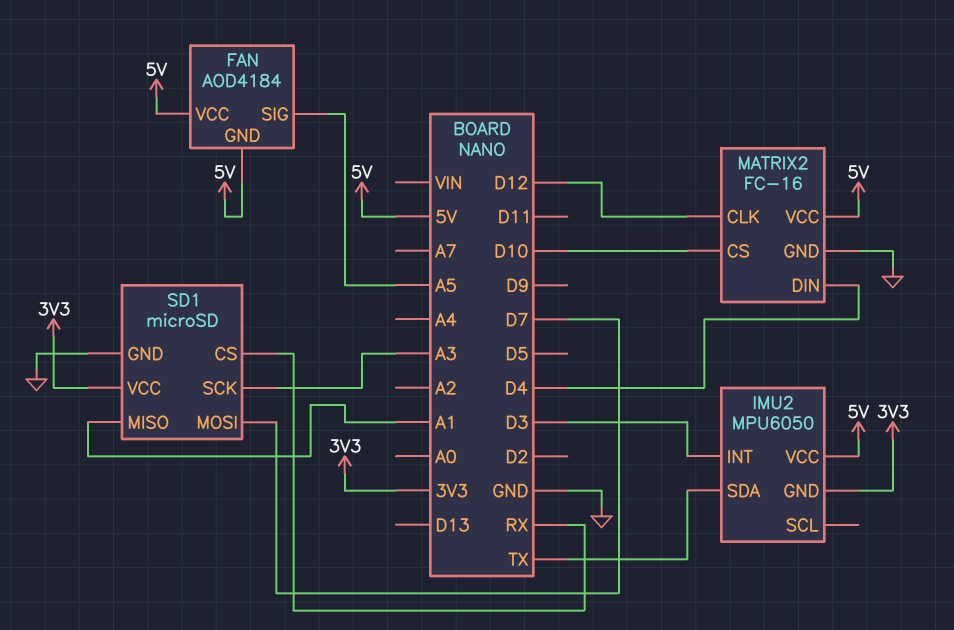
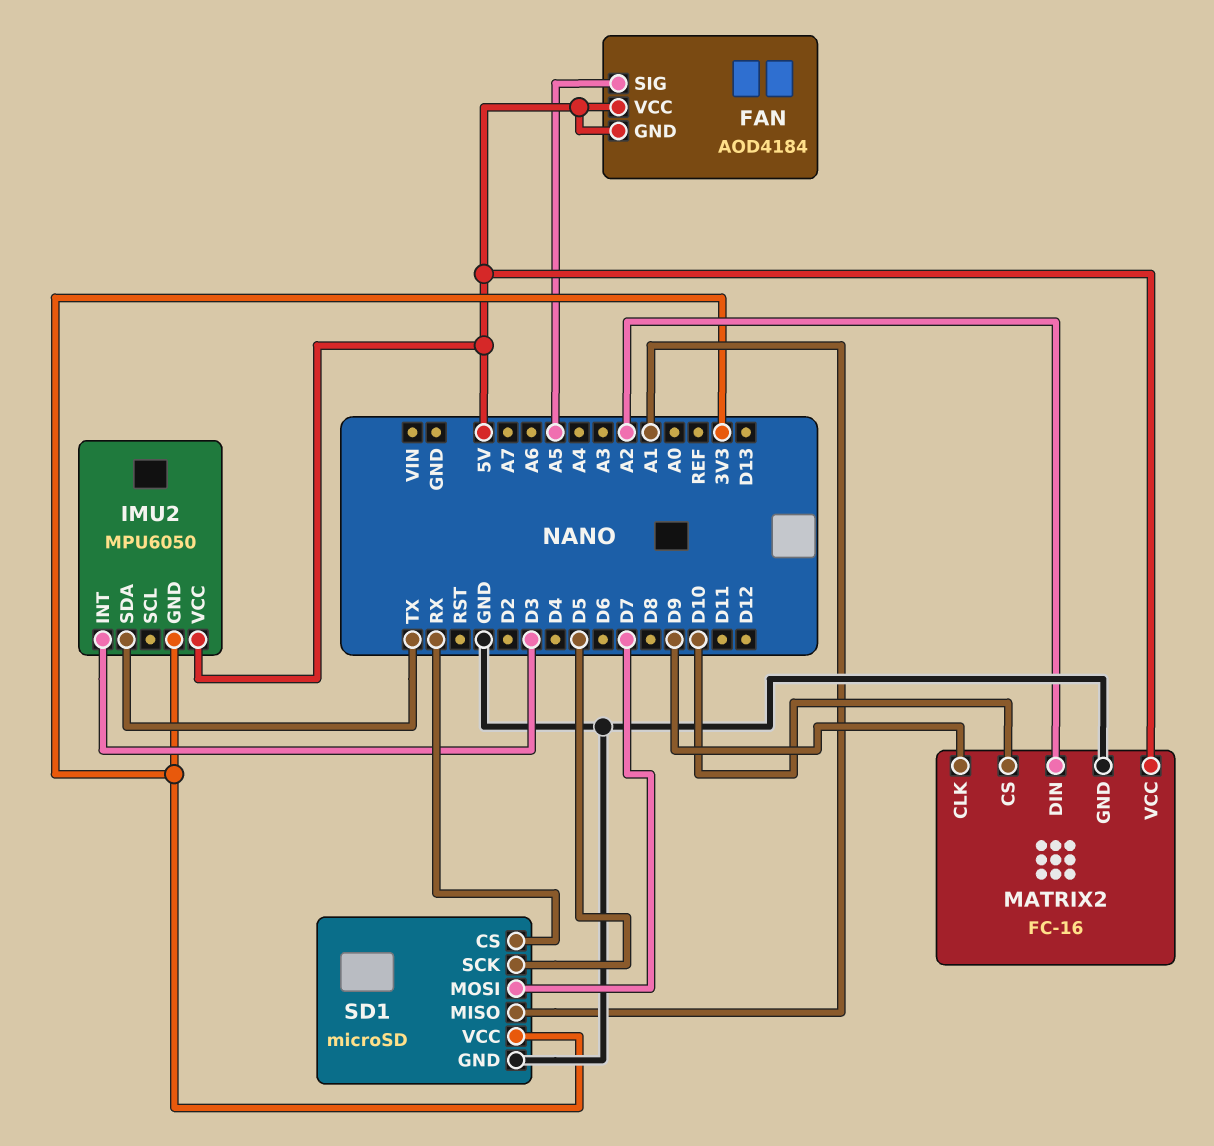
MATRIX2 pin CLK: D12 -> D9
MATRIX2 pin DIN: D4 -> A2
SD1 pin SCK: A3 -> D5

